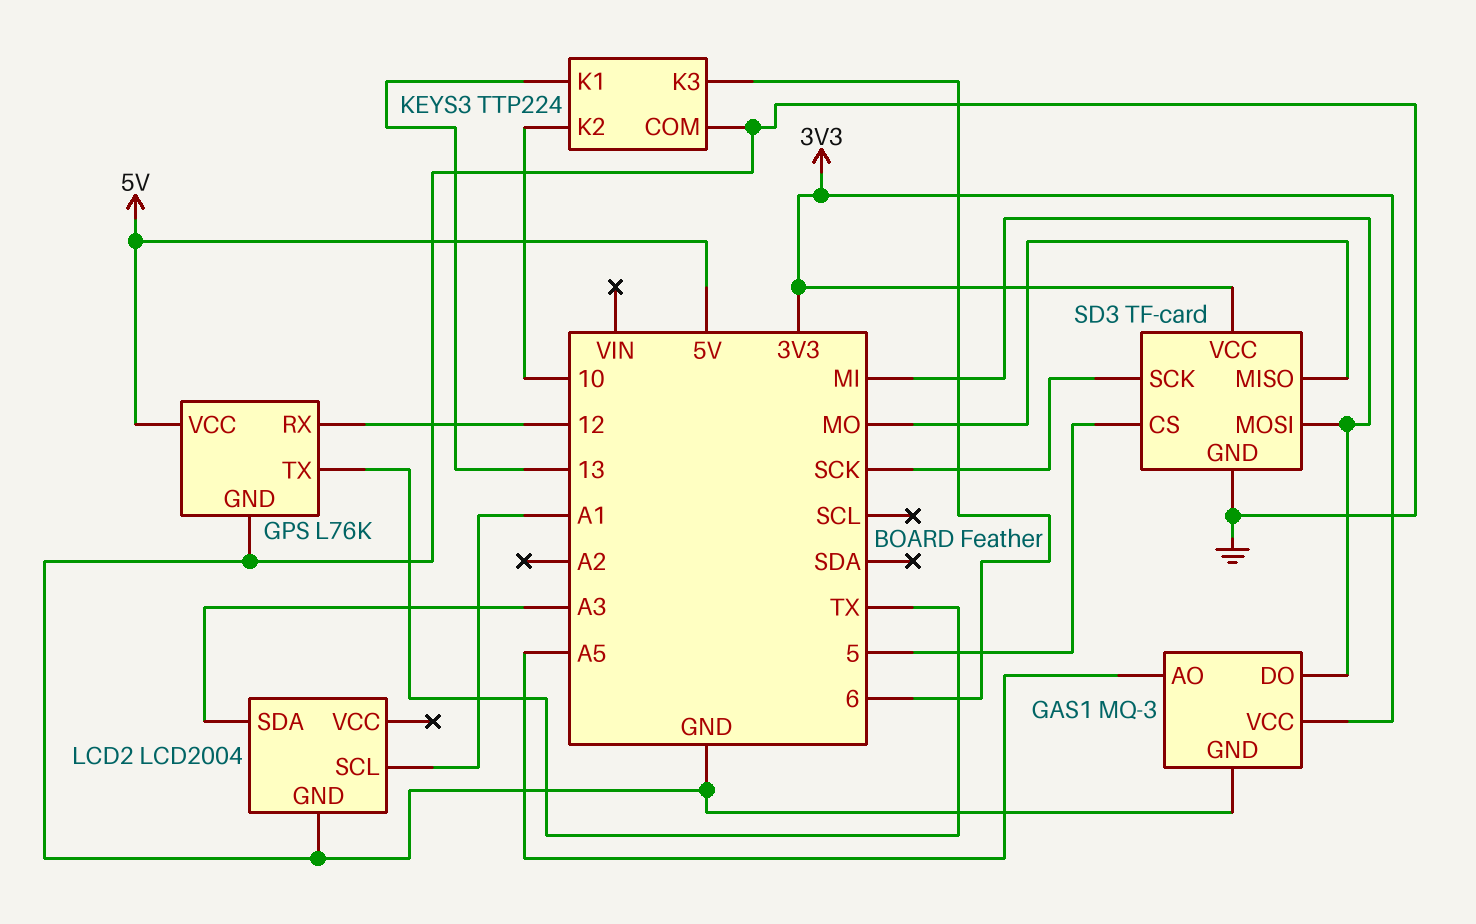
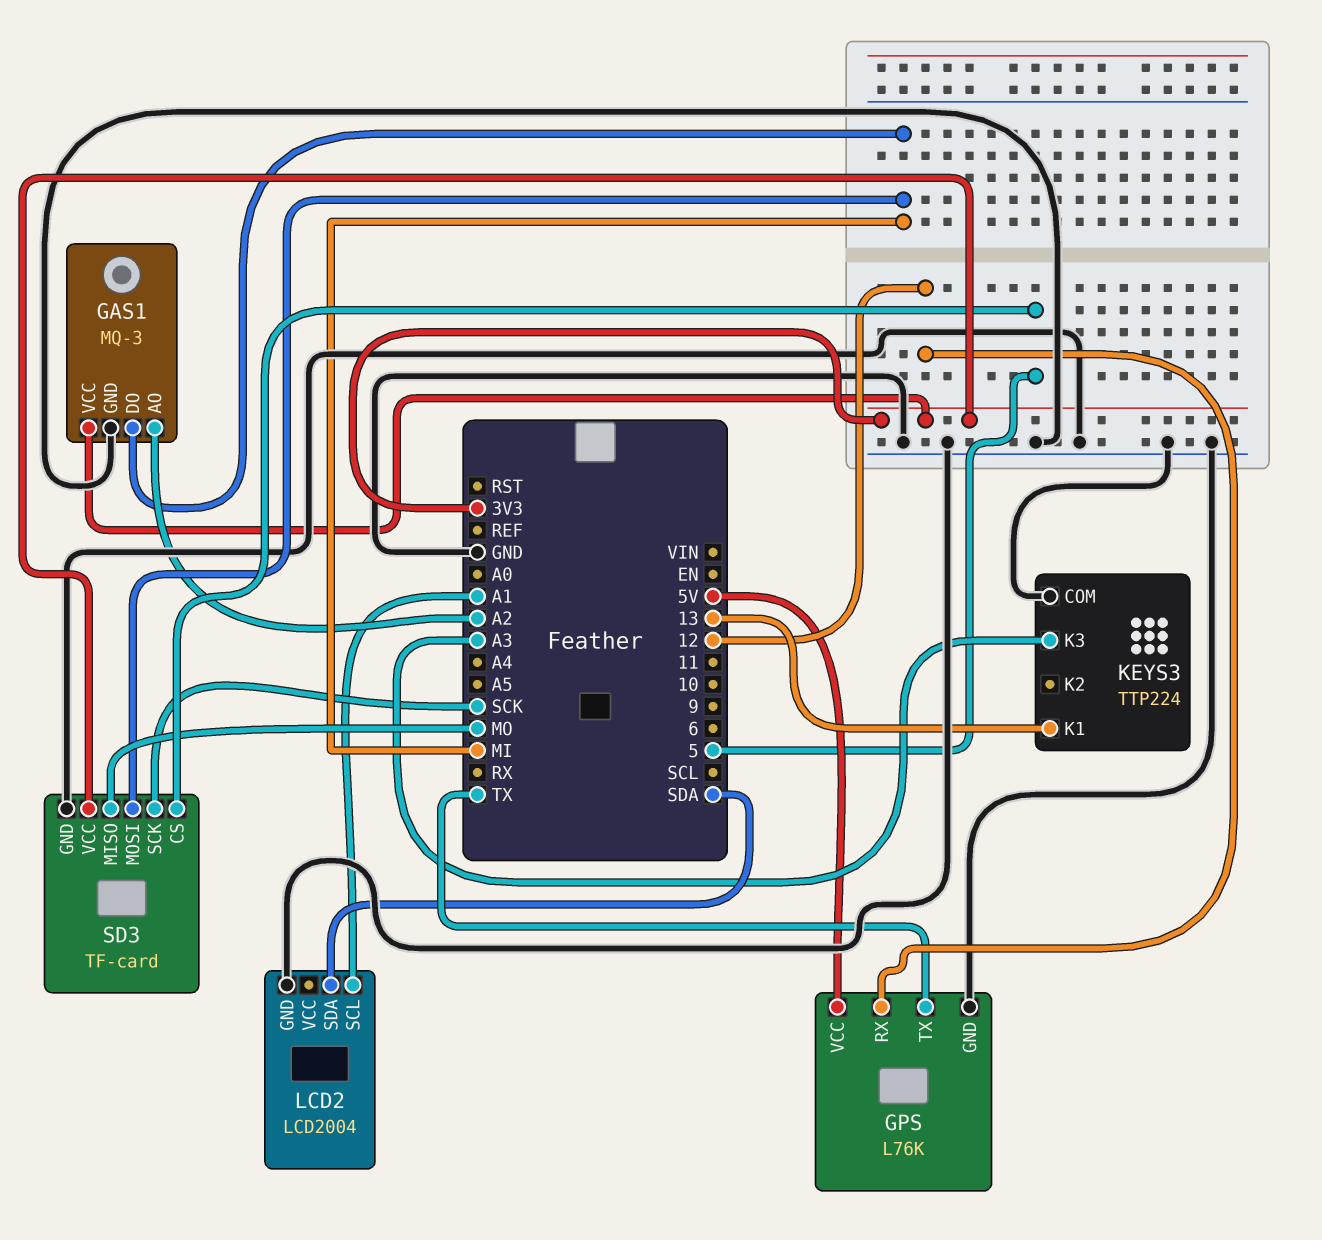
GAS1 pin AO: A5 -> A2
KEYS3 pin K2: 10 -> none
KEYS3 pin K3: 6 -> A3
LCD2 pin SDA: A3 -> SDA

